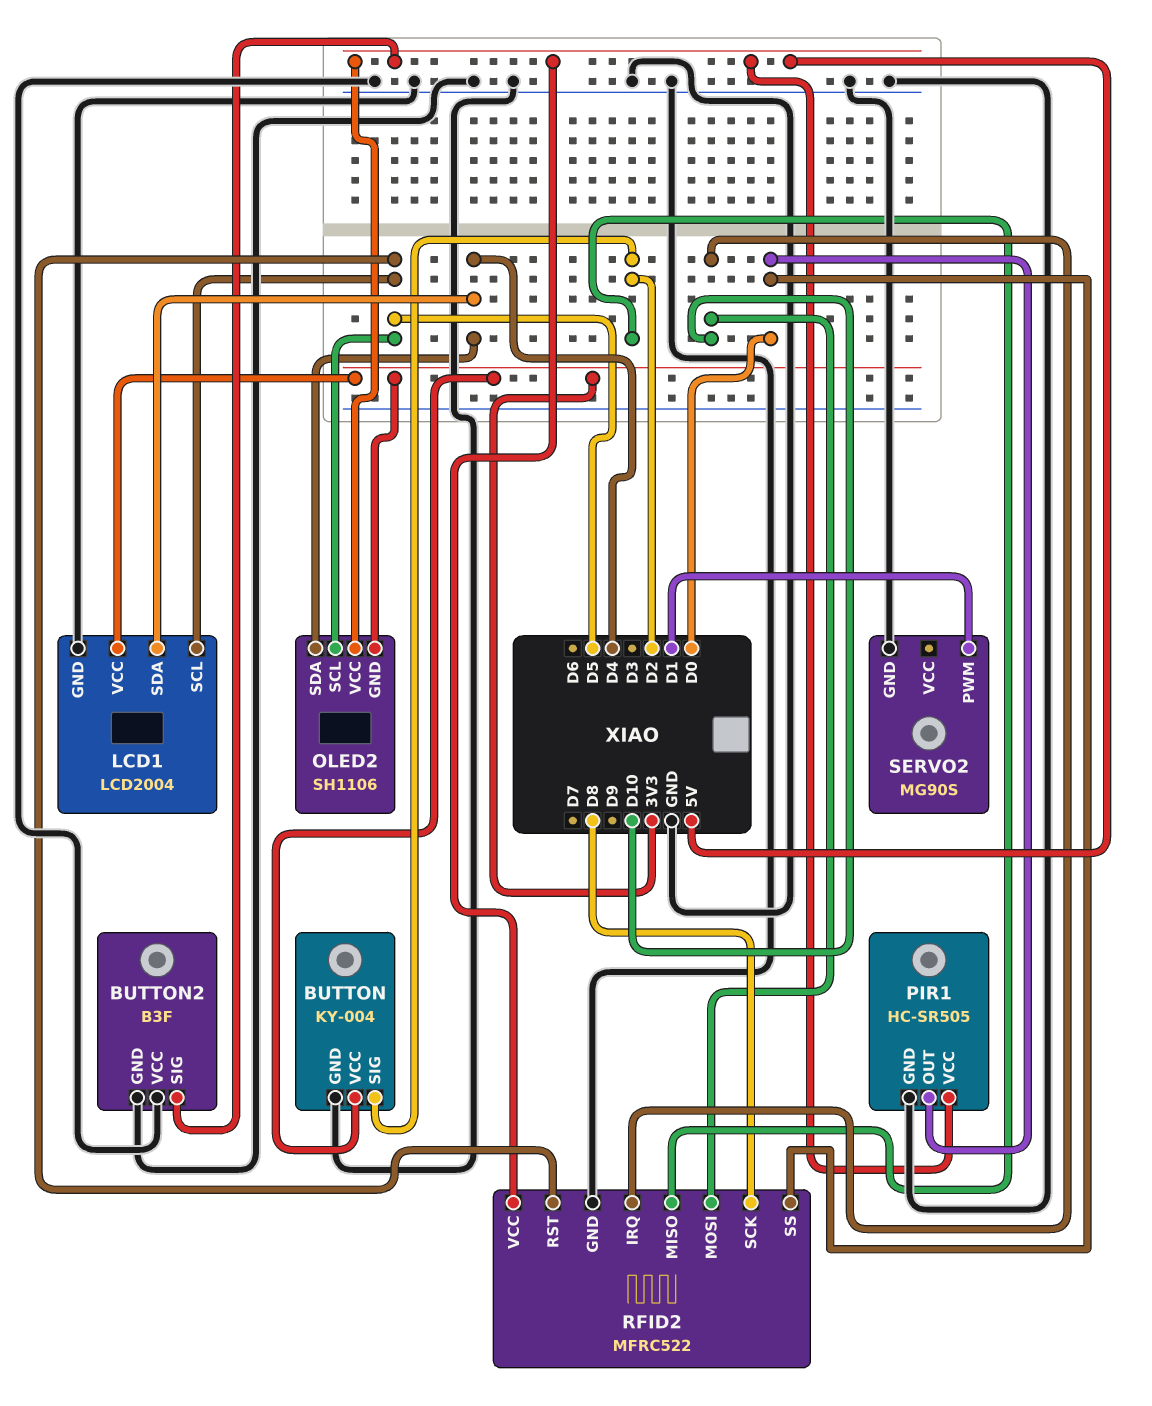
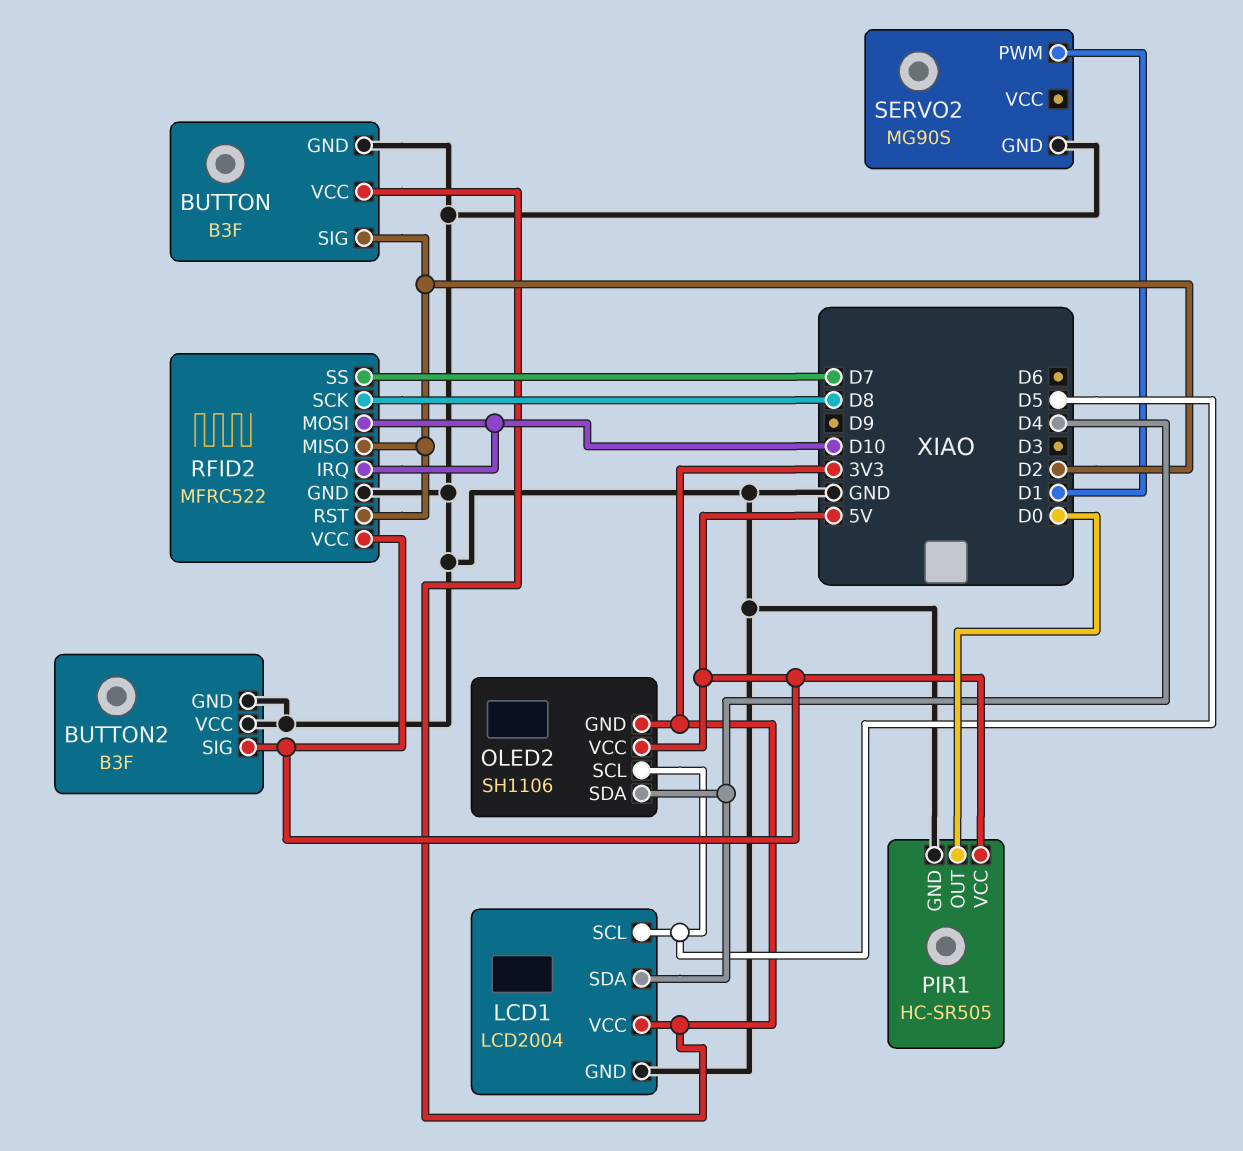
BUTTON: KY-004 -> B3F
RFID2 pin RST: D5 -> D2
RFID2 pin SS: D0 -> D7

